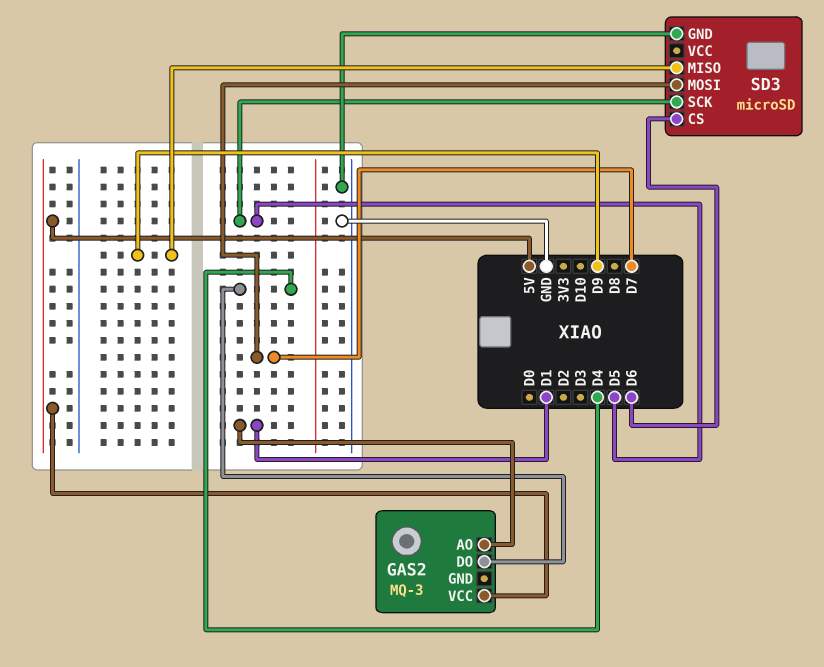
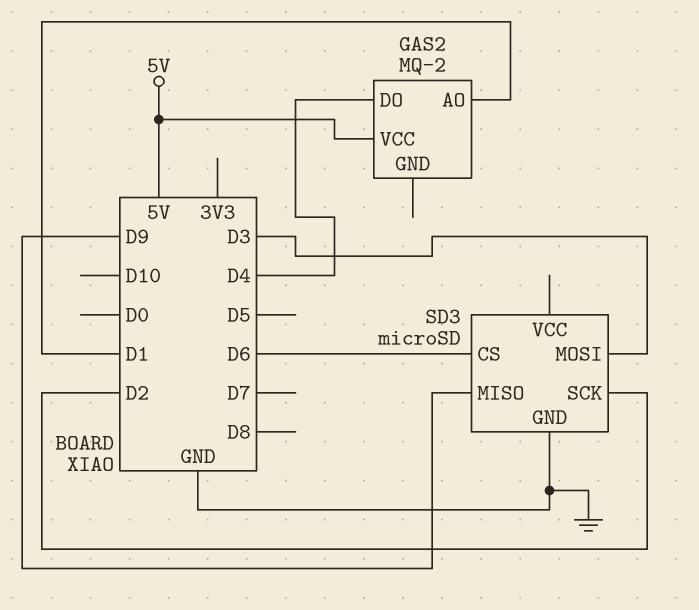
GAS2: MQ-3 -> MQ-2
SD3 pin MOSI: D7 -> D3
SD3 pin SCK: D5 -> D2

